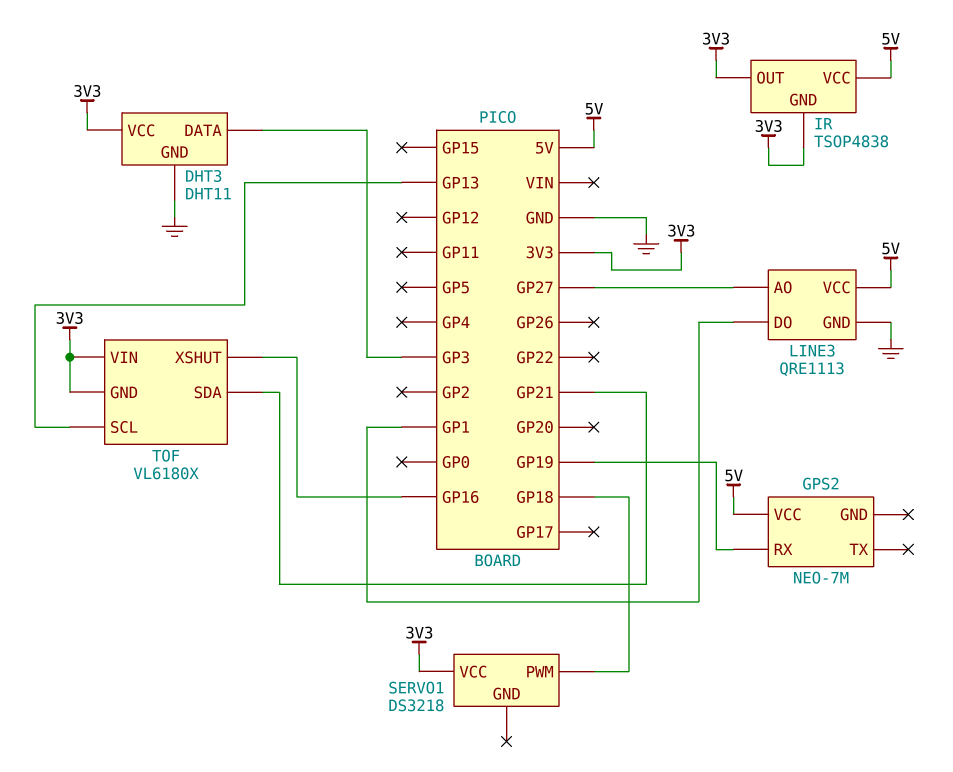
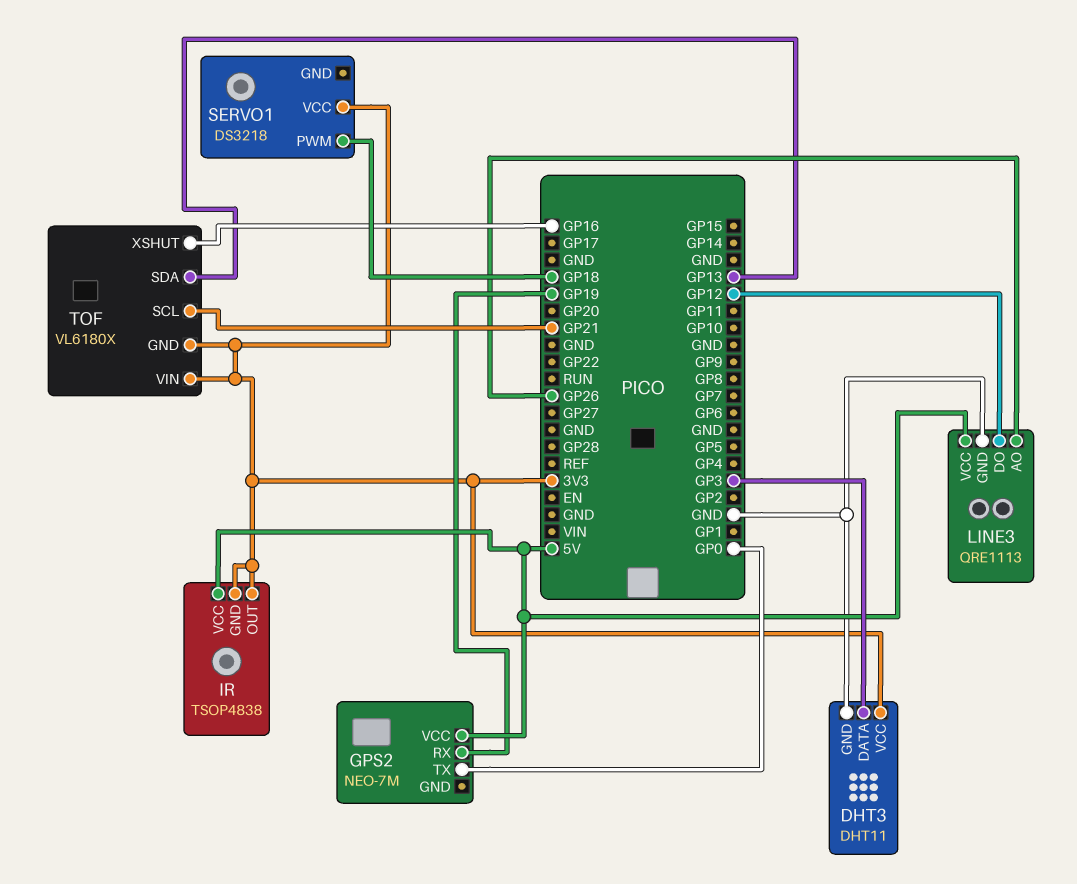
GPS2 pin TX: none -> GP0
LINE3 pin AO: GP27 -> GP26
LINE3 pin DO: GP1 -> GP12
TOF pin SCL: GP13 -> GP21
TOF pin SDA: GP21 -> GP13

